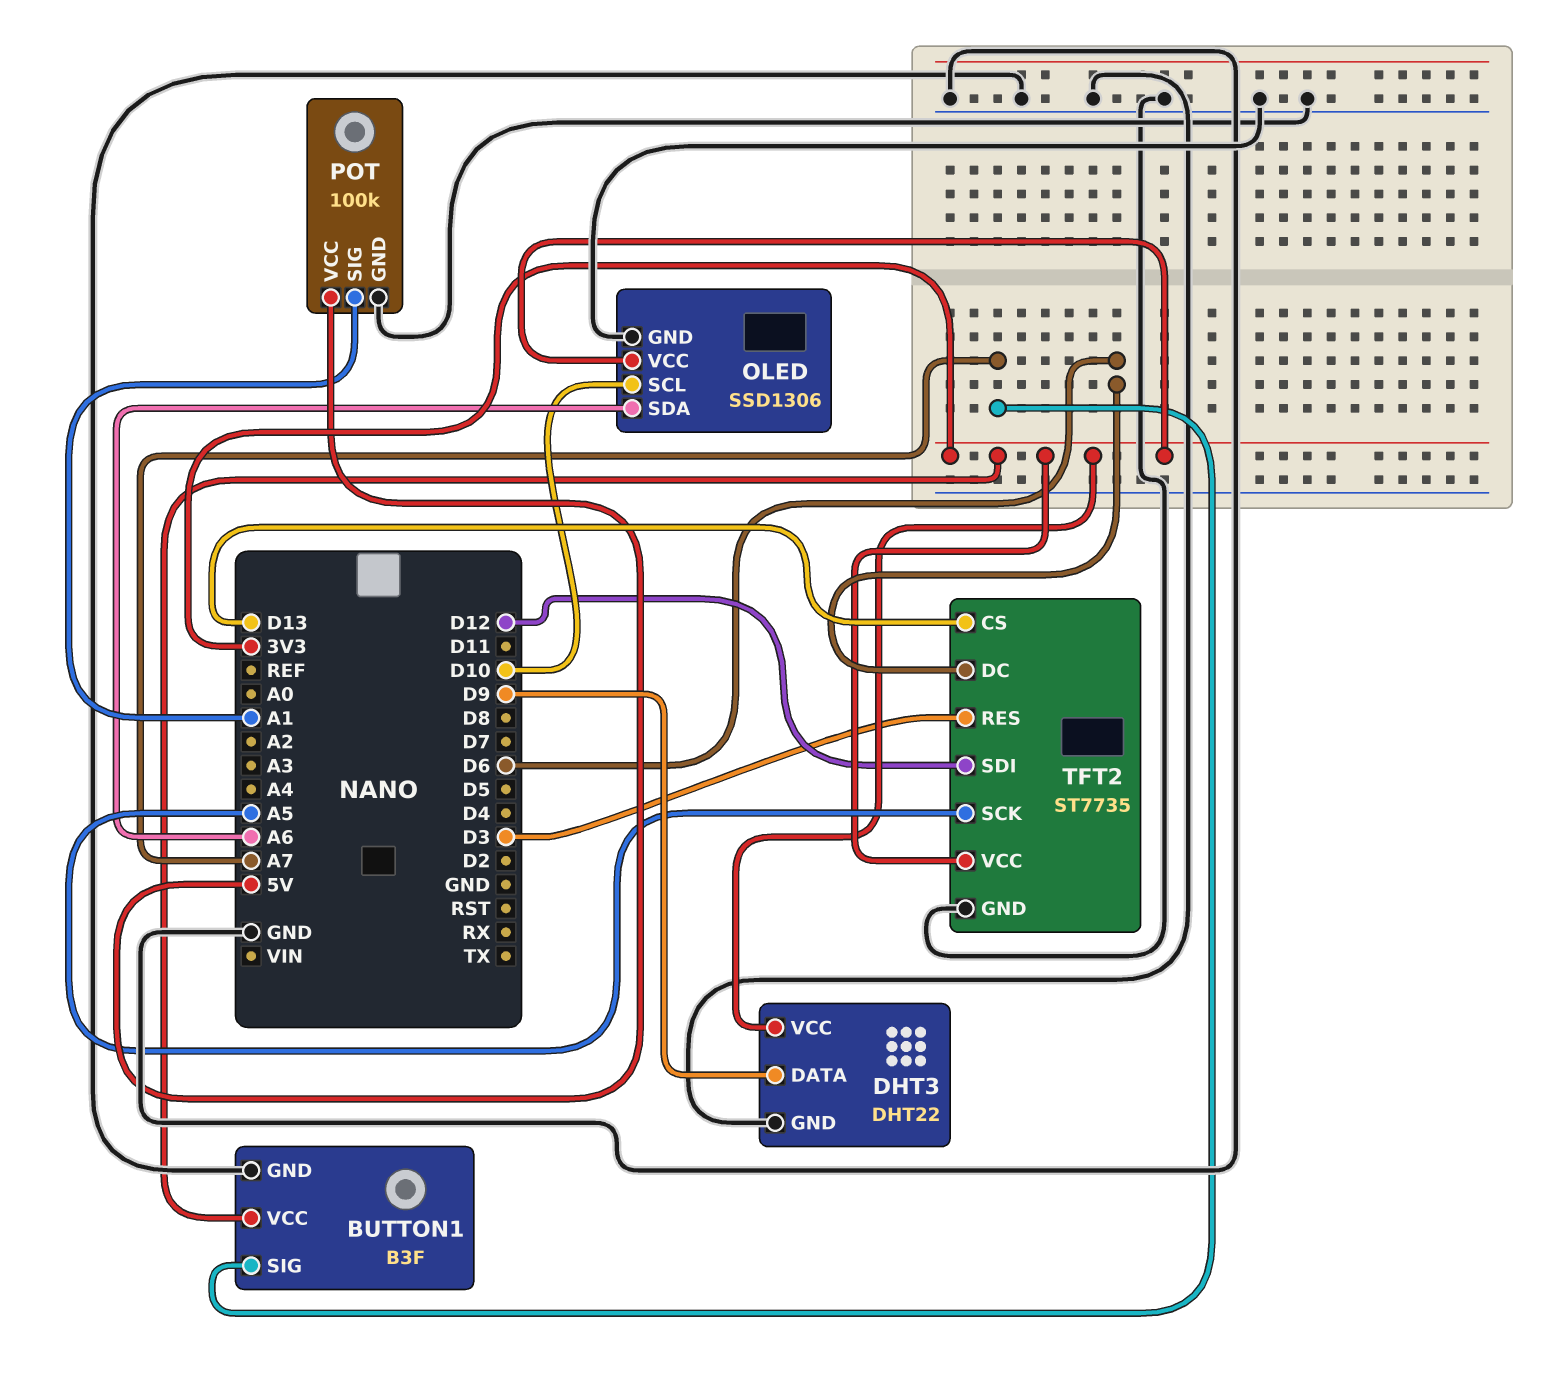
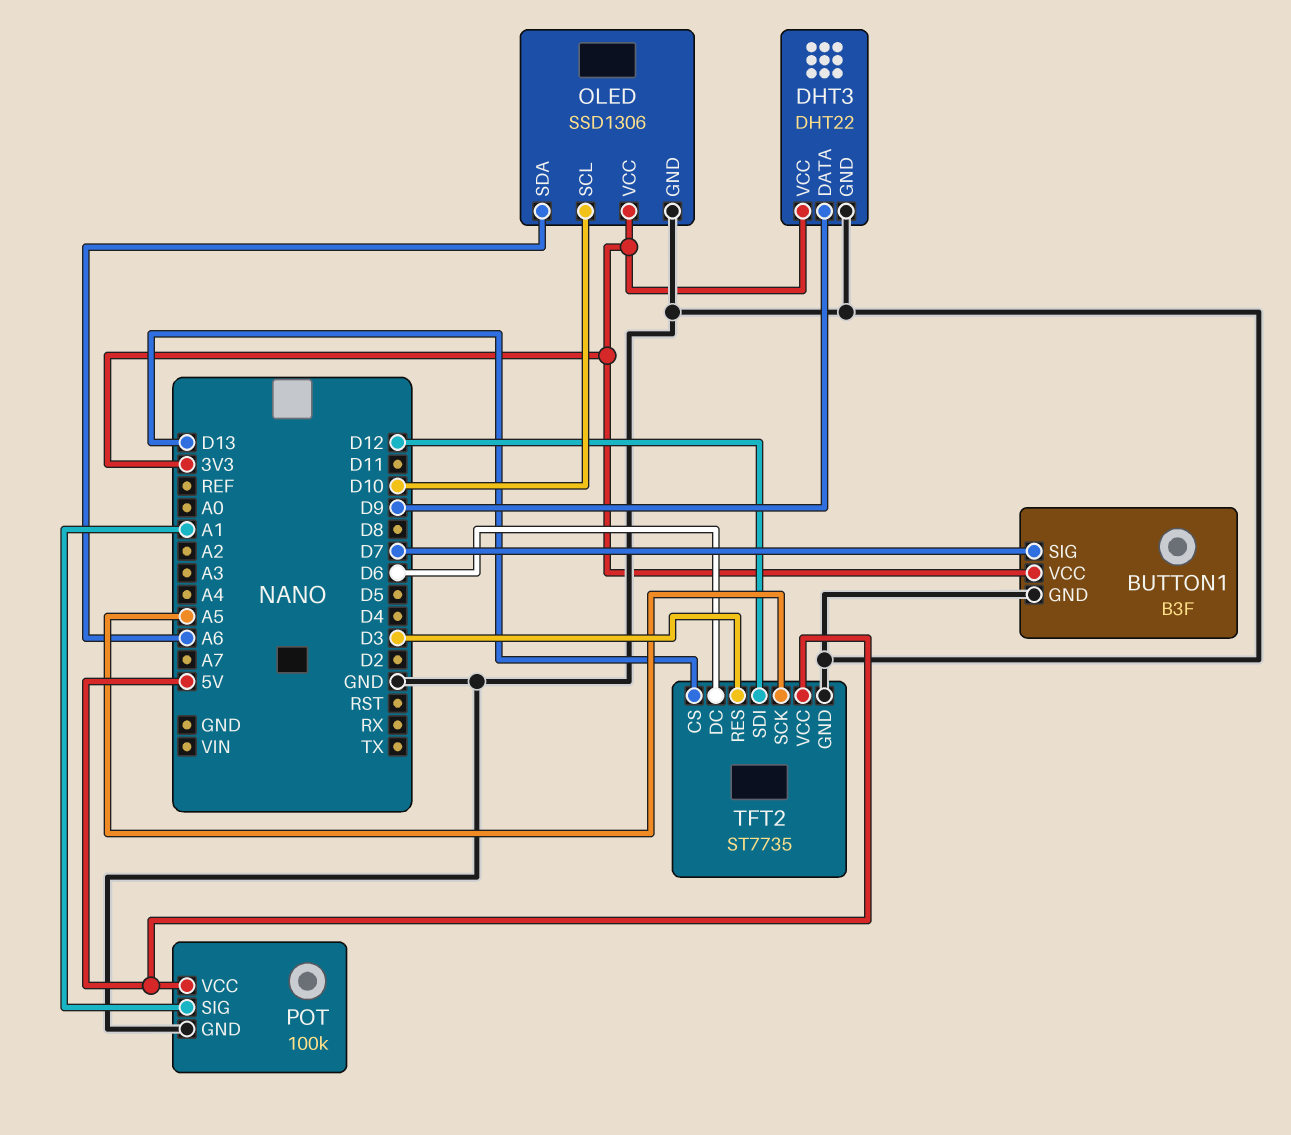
BUTTON1 pin SIG: A7 -> D7
TFT2 pin VCC: 3V3 -> 5V

